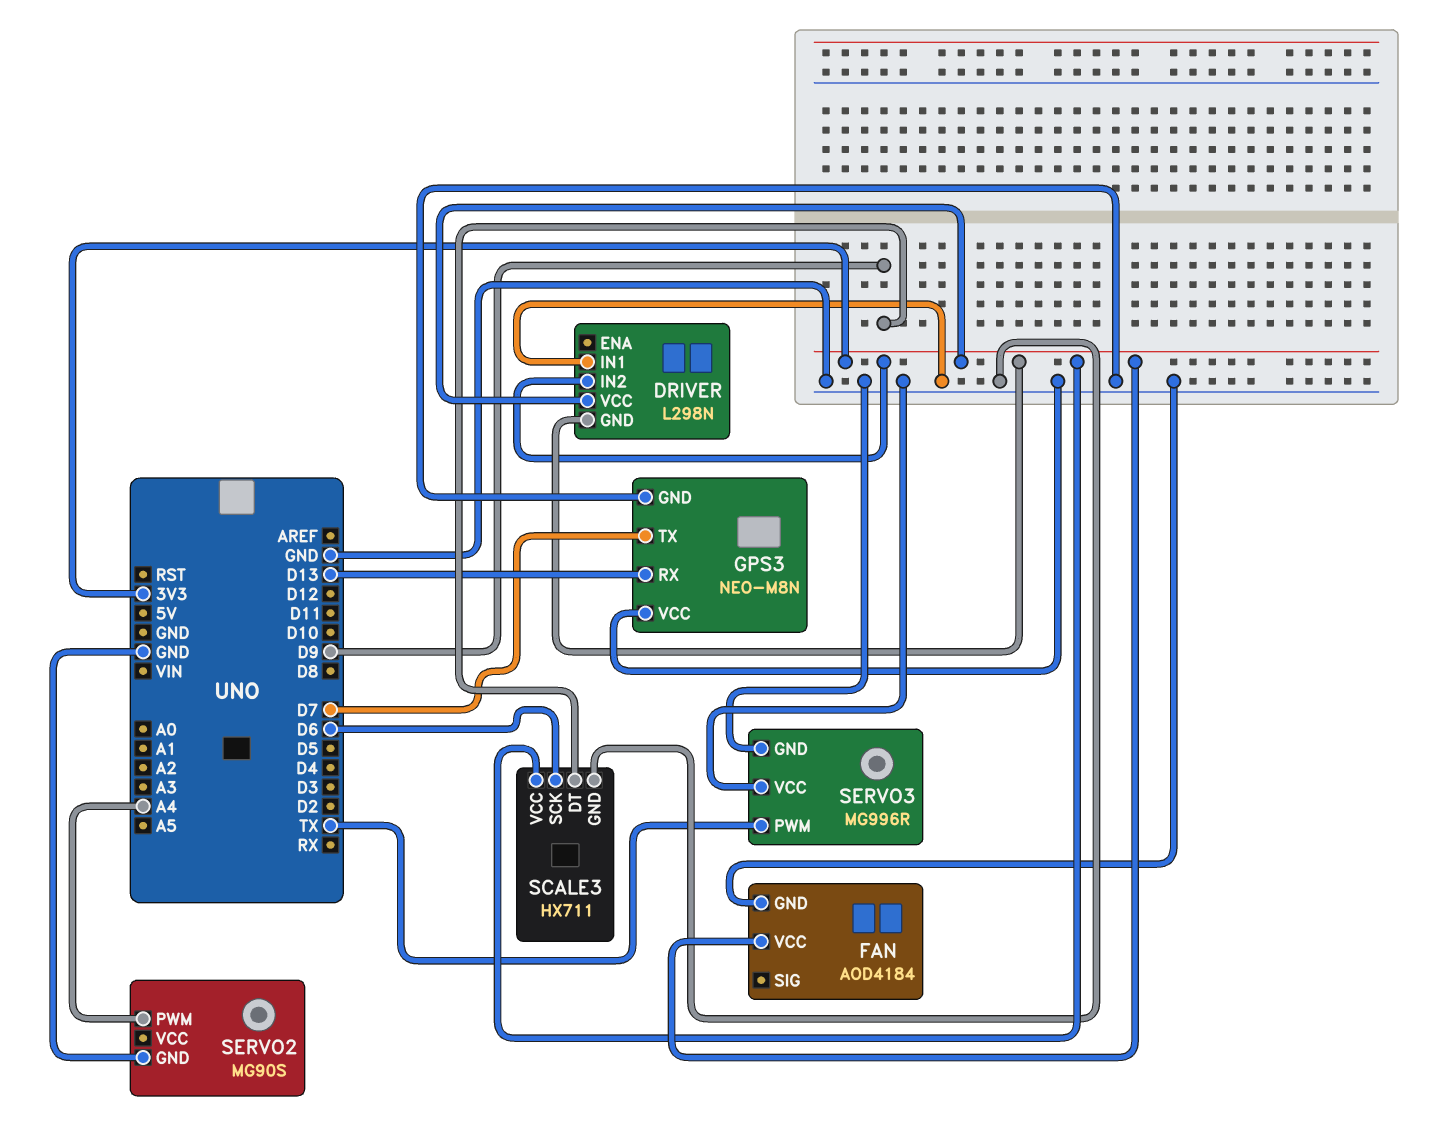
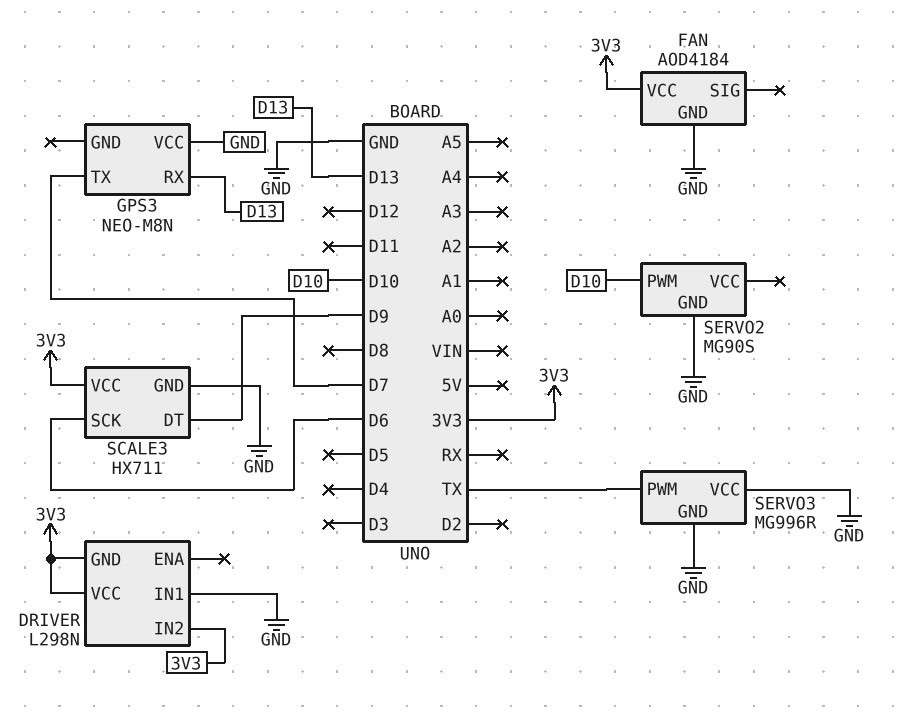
GPS3 pin GND: GND -> none
SERVO2 pin PWM: A4 -> D10

